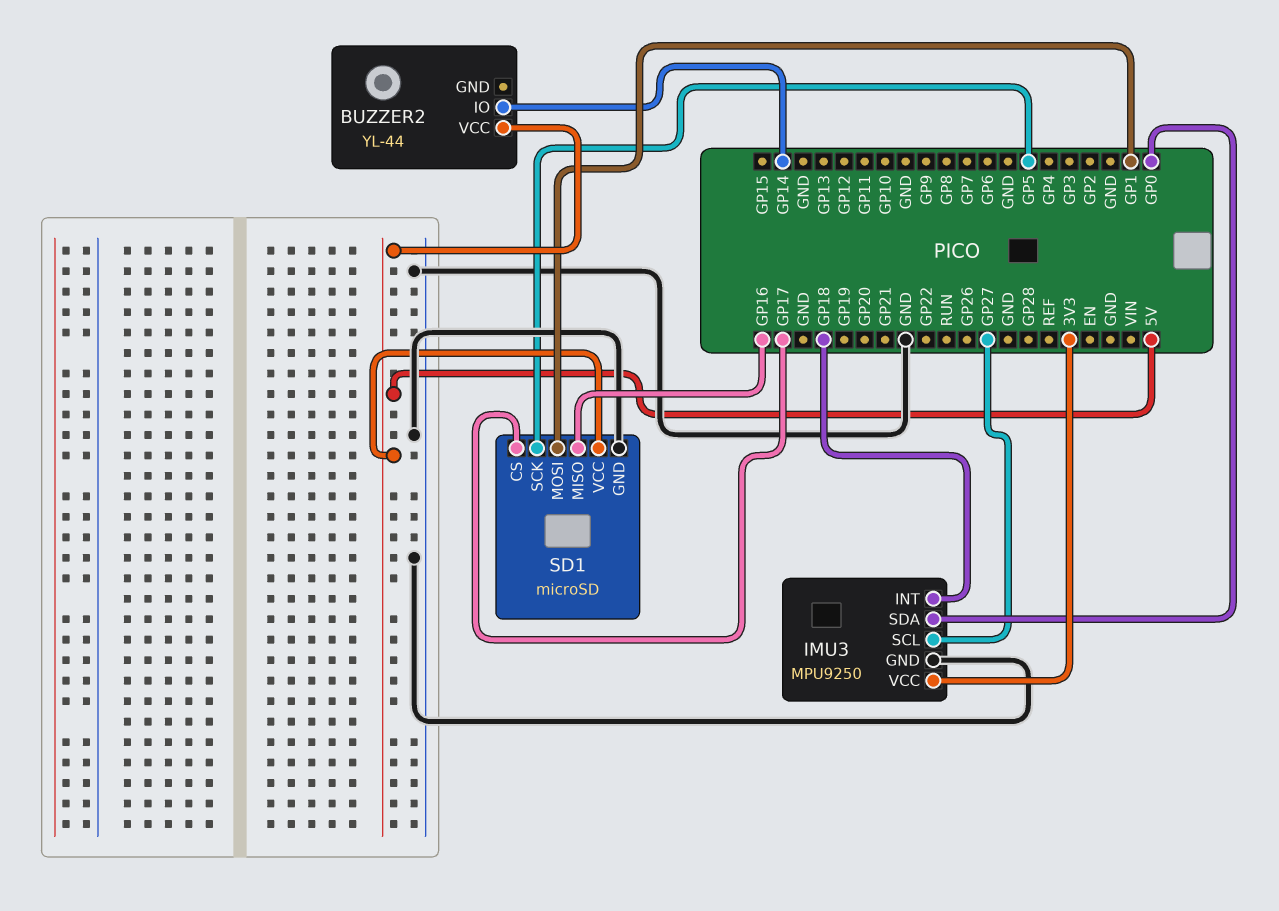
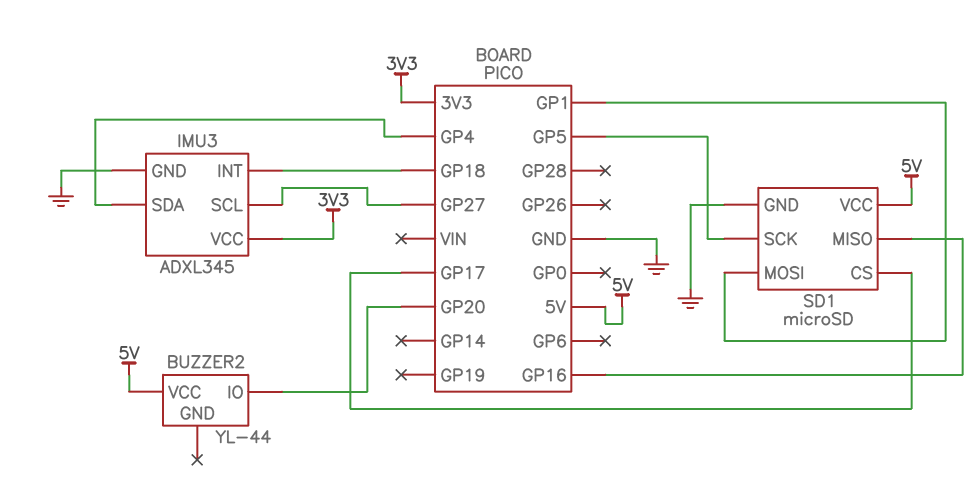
BUZZER2 pin IO: GP14 -> GP20
IMU3: MPU9250 -> ADXL345
IMU3 pin SDA: GP0 -> GP4

